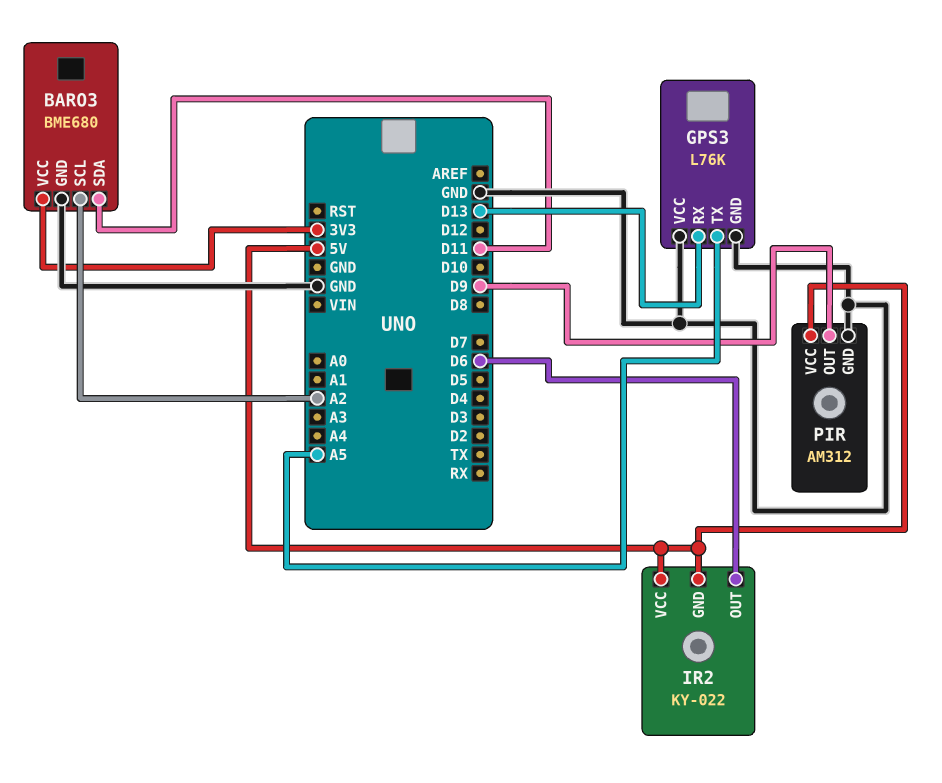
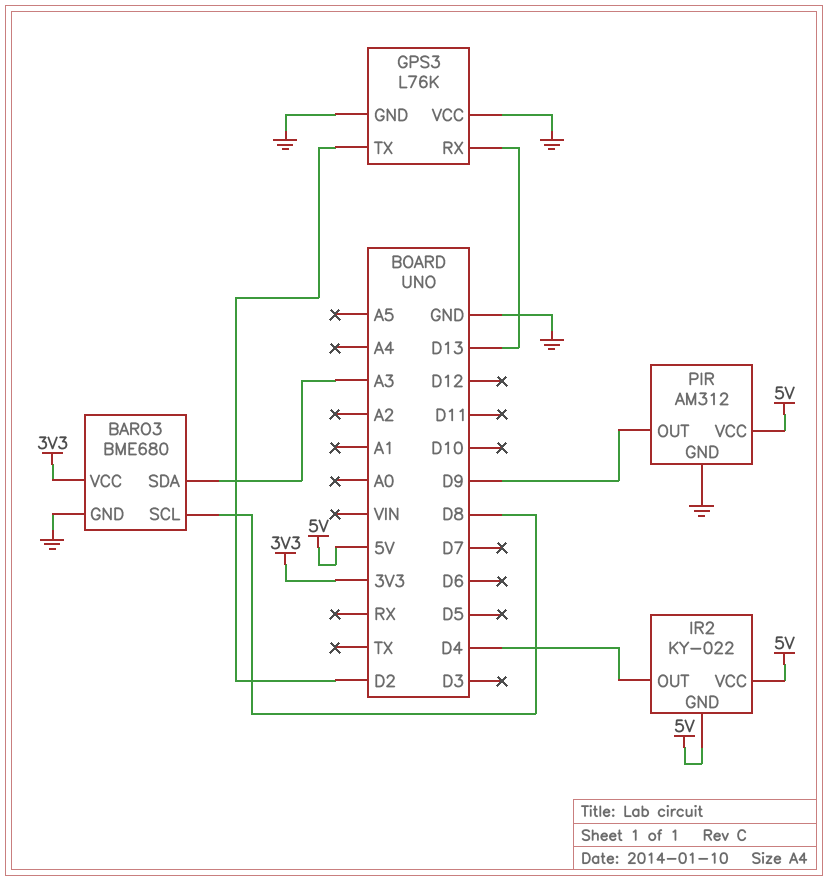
BARO3 pin SCL: A2 -> D8
BARO3 pin SDA: D11 -> A3
GPS3 pin TX: A5 -> D2
IR2 pin OUT: D6 -> D4

